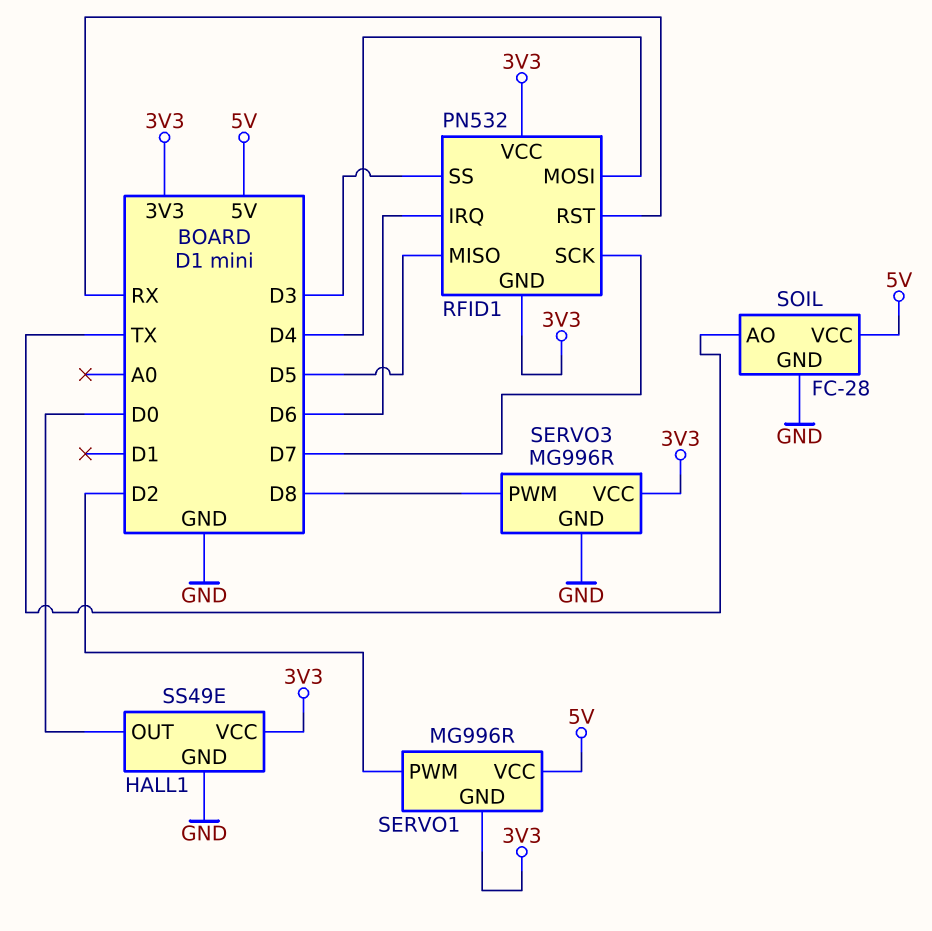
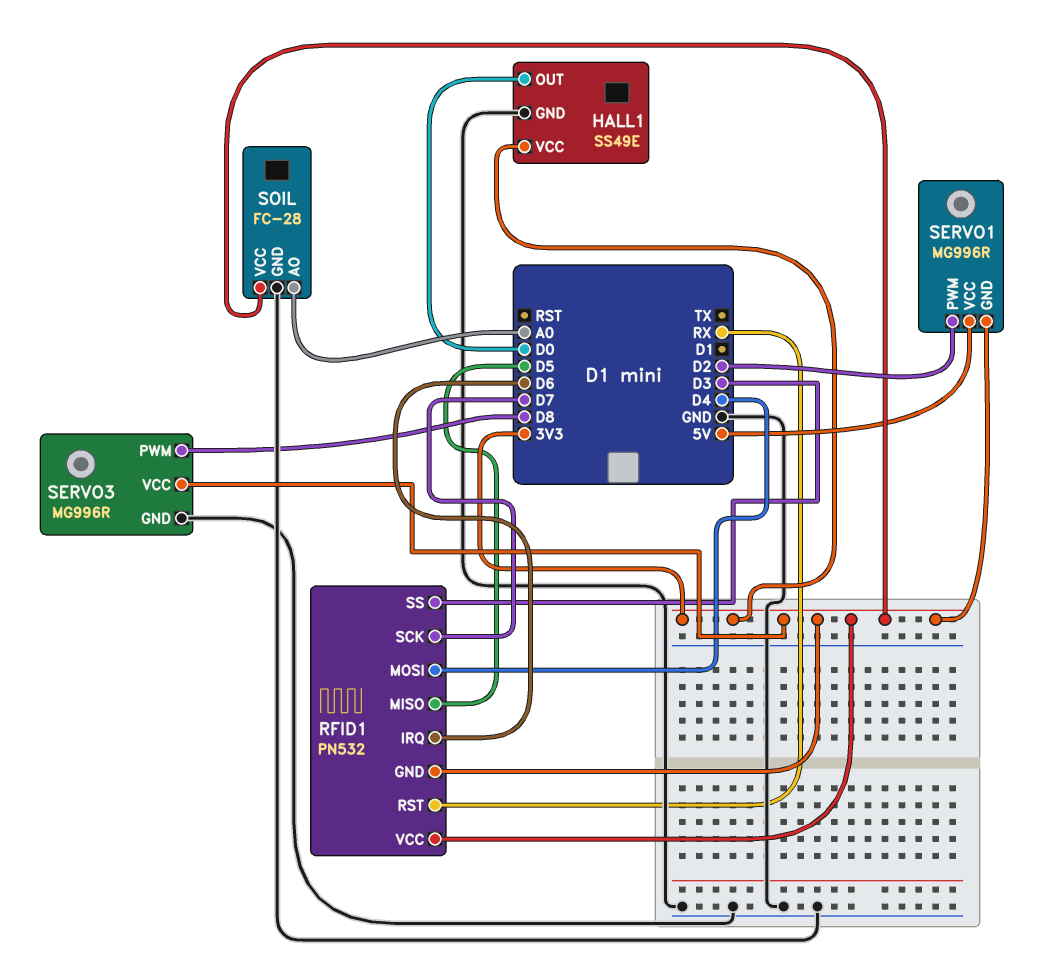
SOIL pin AO: TX -> A0
SOIL pin VCC: 5V -> 3V3

